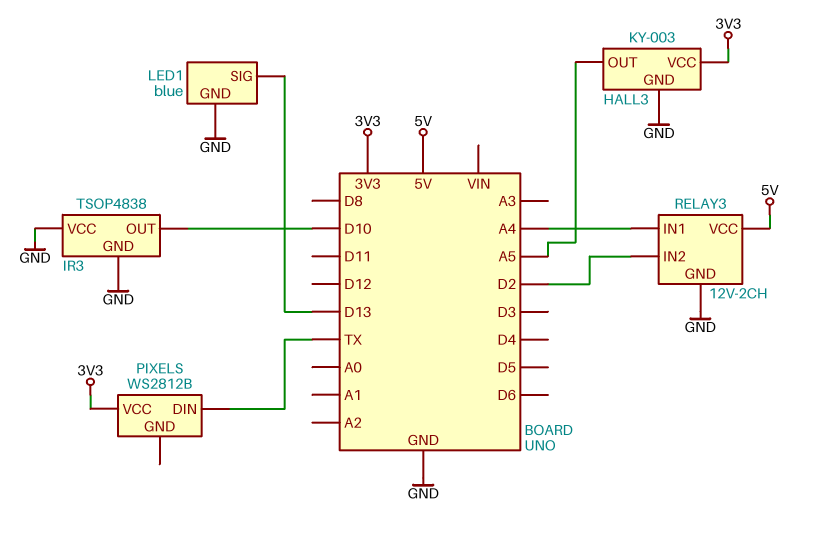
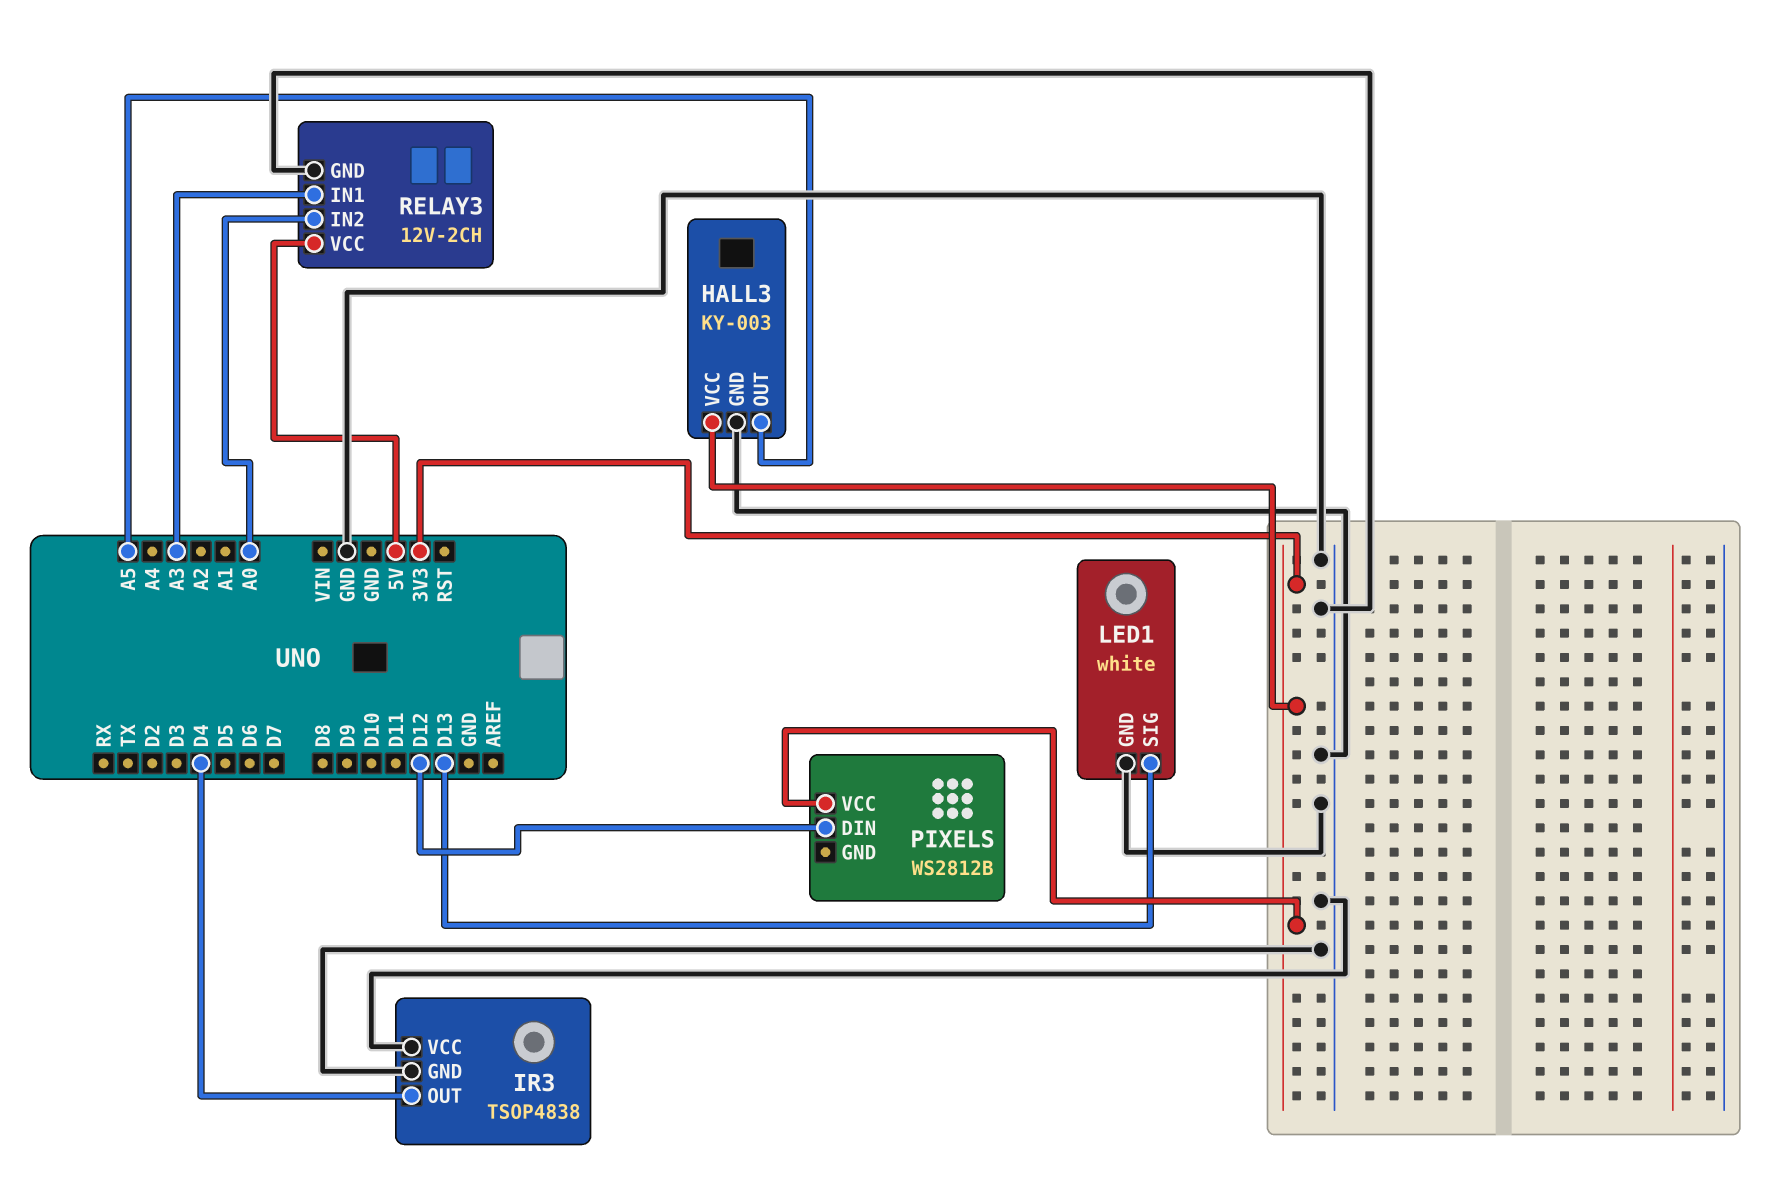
IR3 pin OUT: D10 -> D4
LED1: blue -> white
PIXELS pin DIN: TX -> D12
RELAY3 pin IN1: A4 -> A3
RELAY3 pin IN2: D2 -> A0

